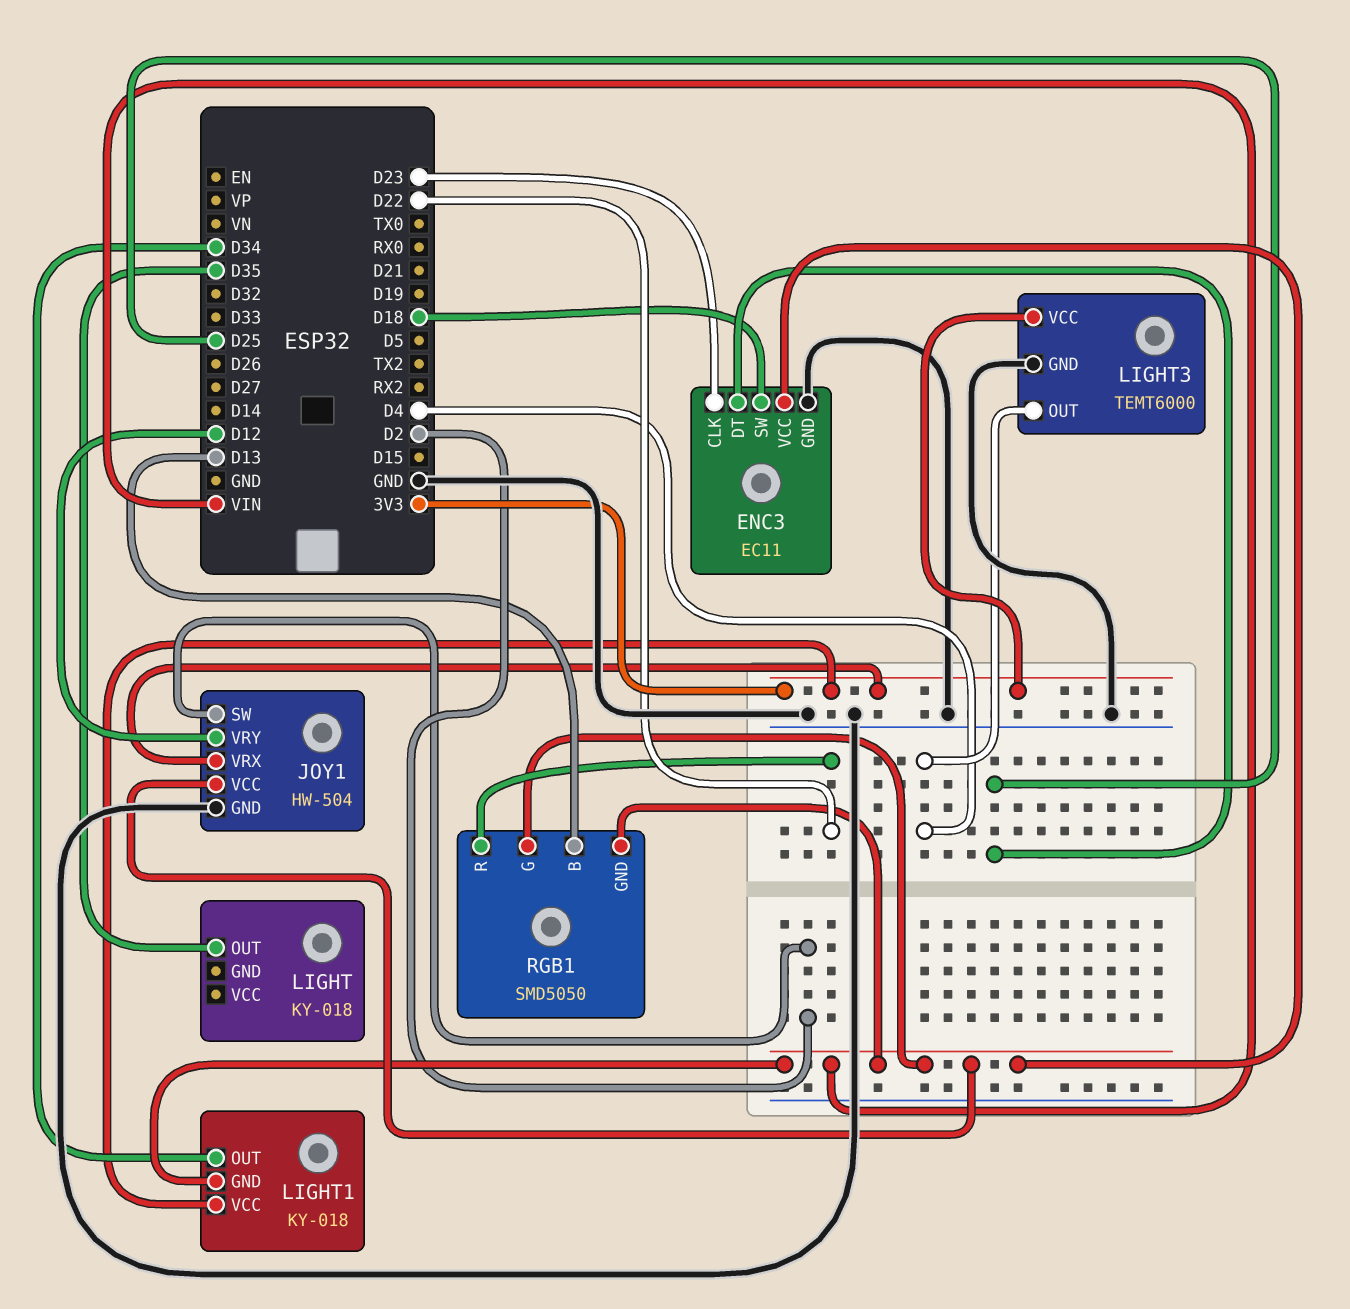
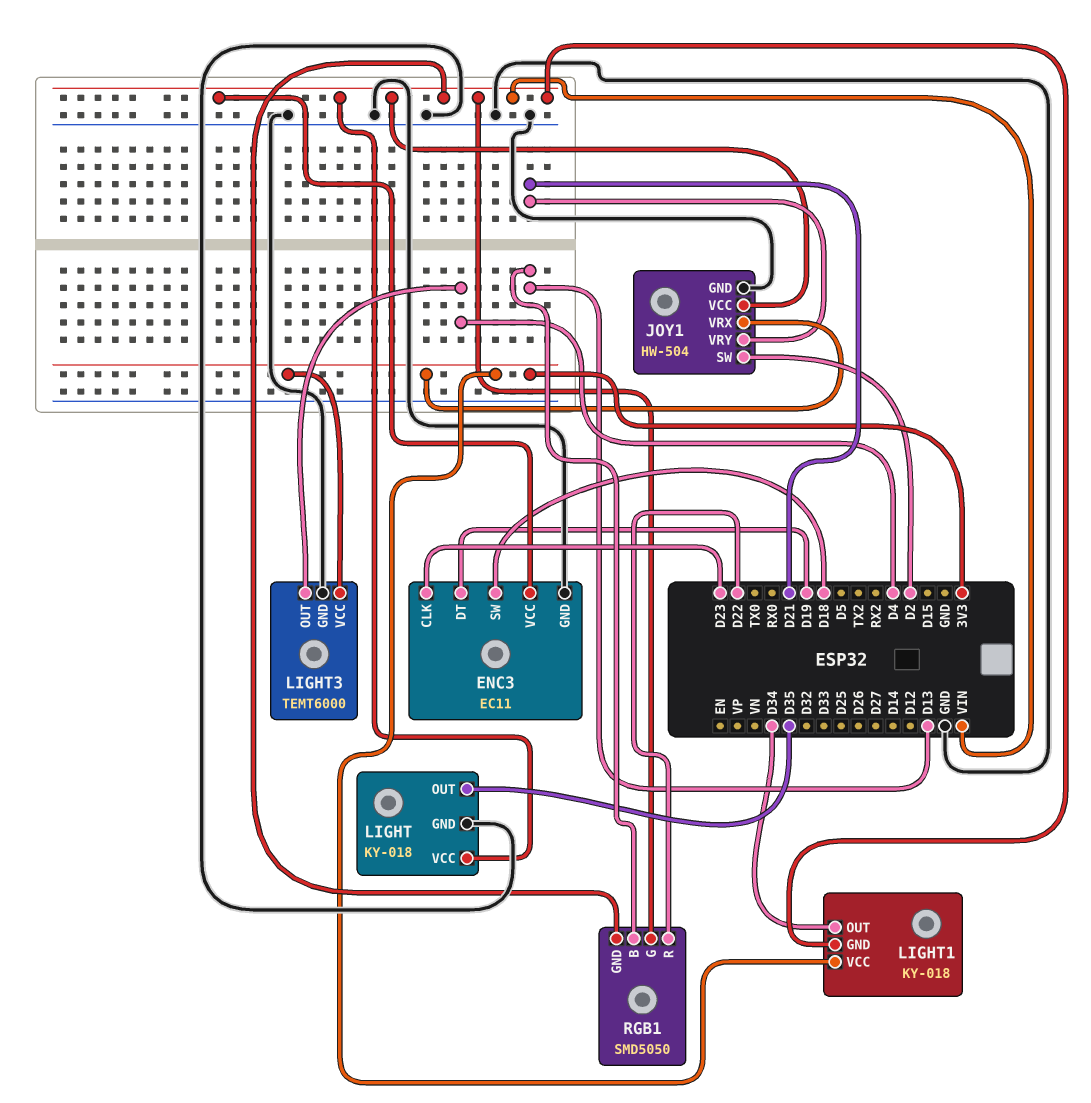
ENC3 pin DT: D25 -> D19
JOY1 pin VRY: D12 -> D21
LIGHT pin GND: none -> GND
LIGHT pin VCC: none -> VIN

